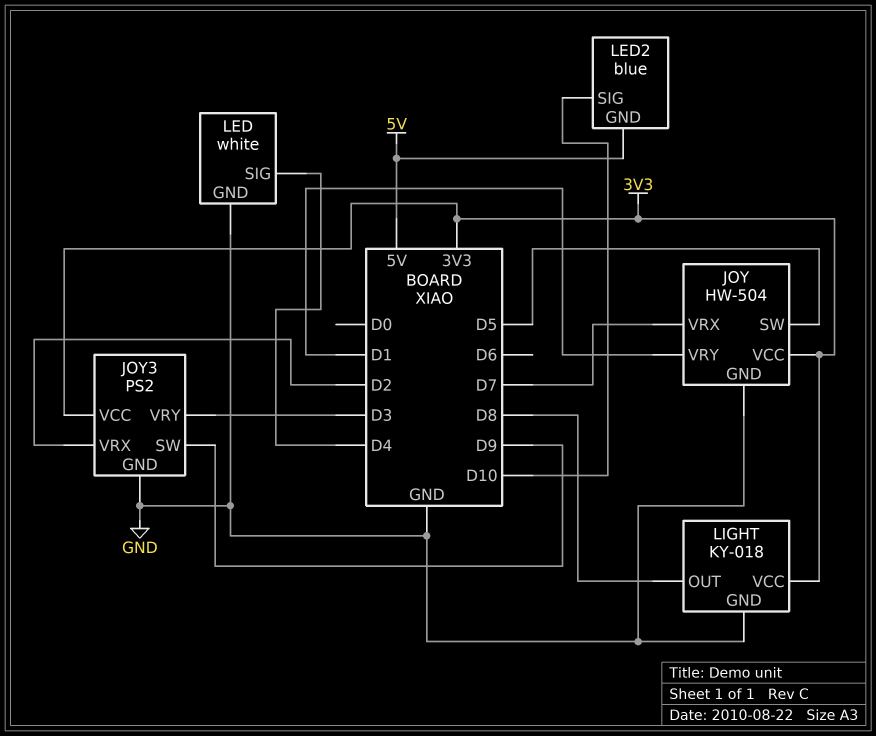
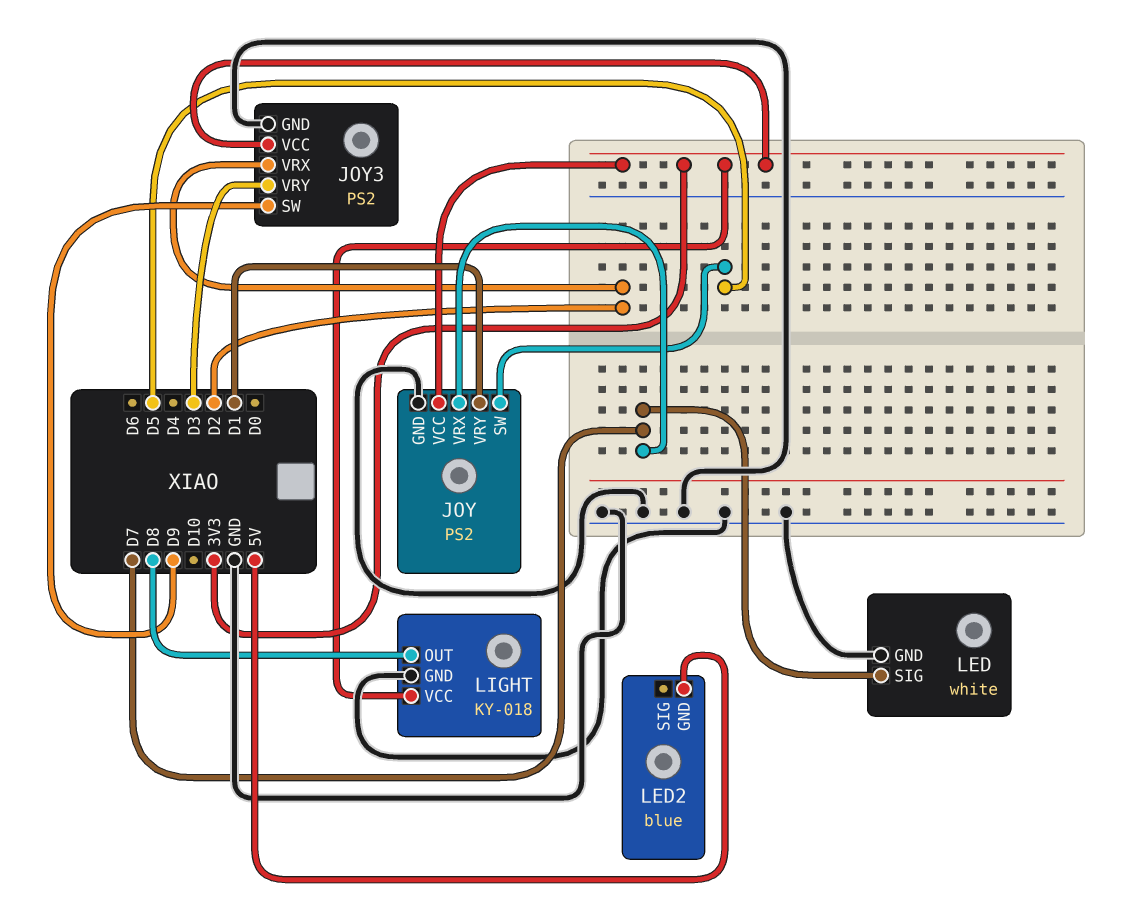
JOY: HW-504 -> PS2
LED pin SIG: D4 -> D7
LED2 pin SIG: D10 -> none

